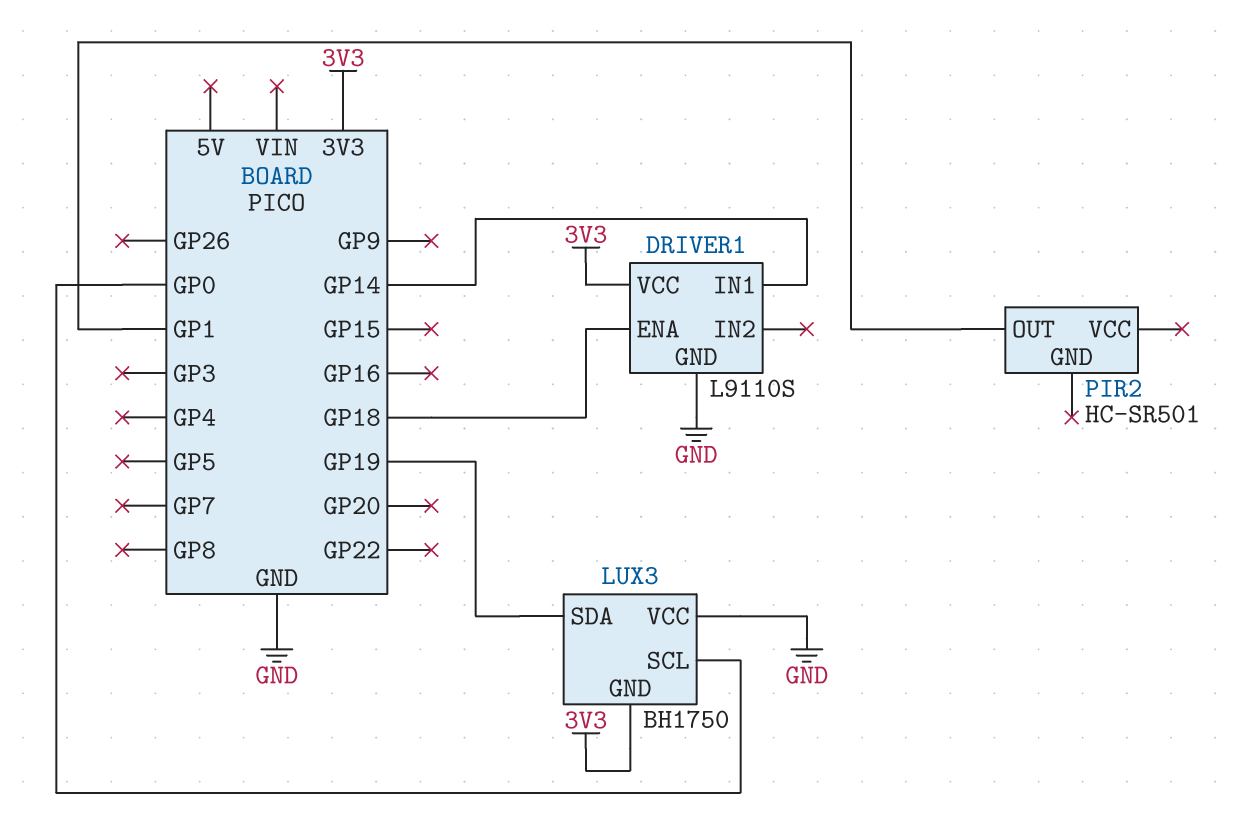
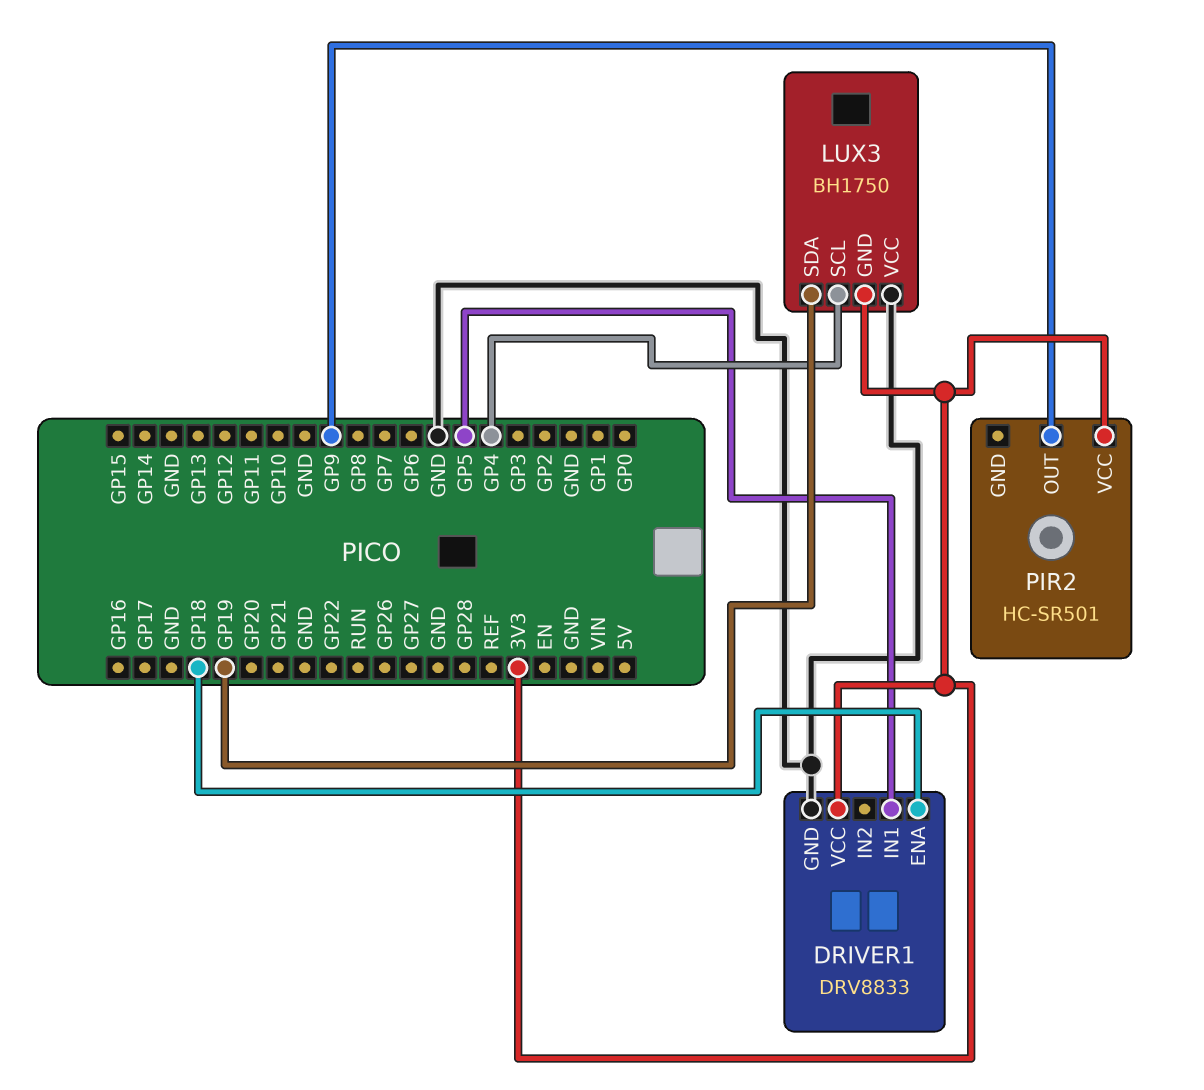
DRIVER1: L9110S -> DRV8833
DRIVER1 pin IN1: GP14 -> GP5
LUX3 pin SCL: GP0 -> GP4
PIR2 pin OUT: GP1 -> GP9
PIR2 pin VCC: none -> 3V3

